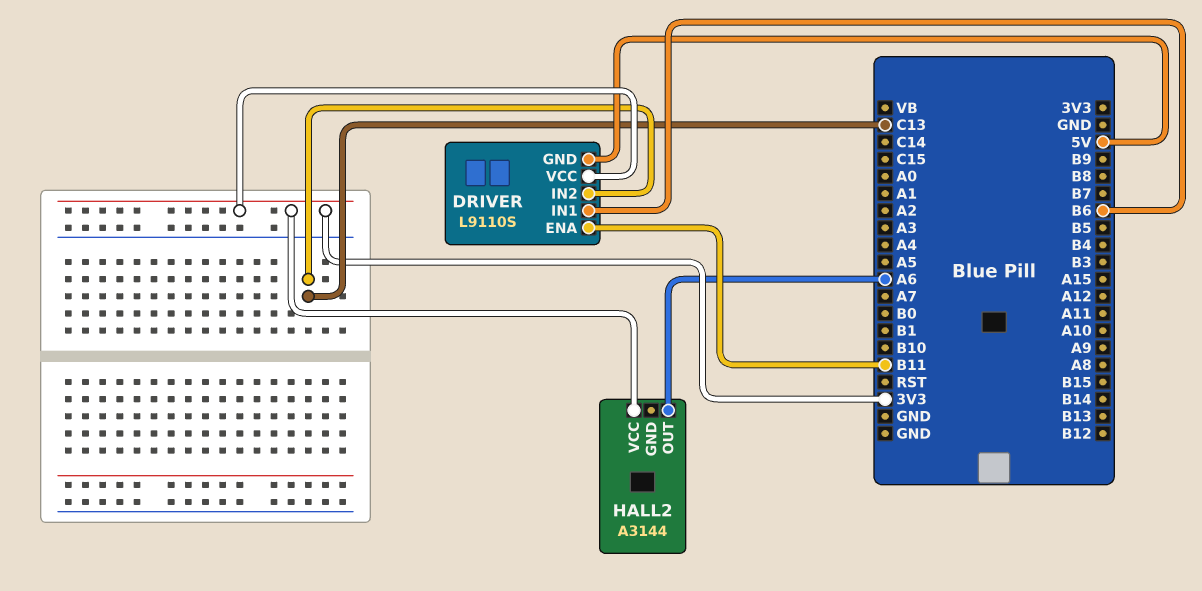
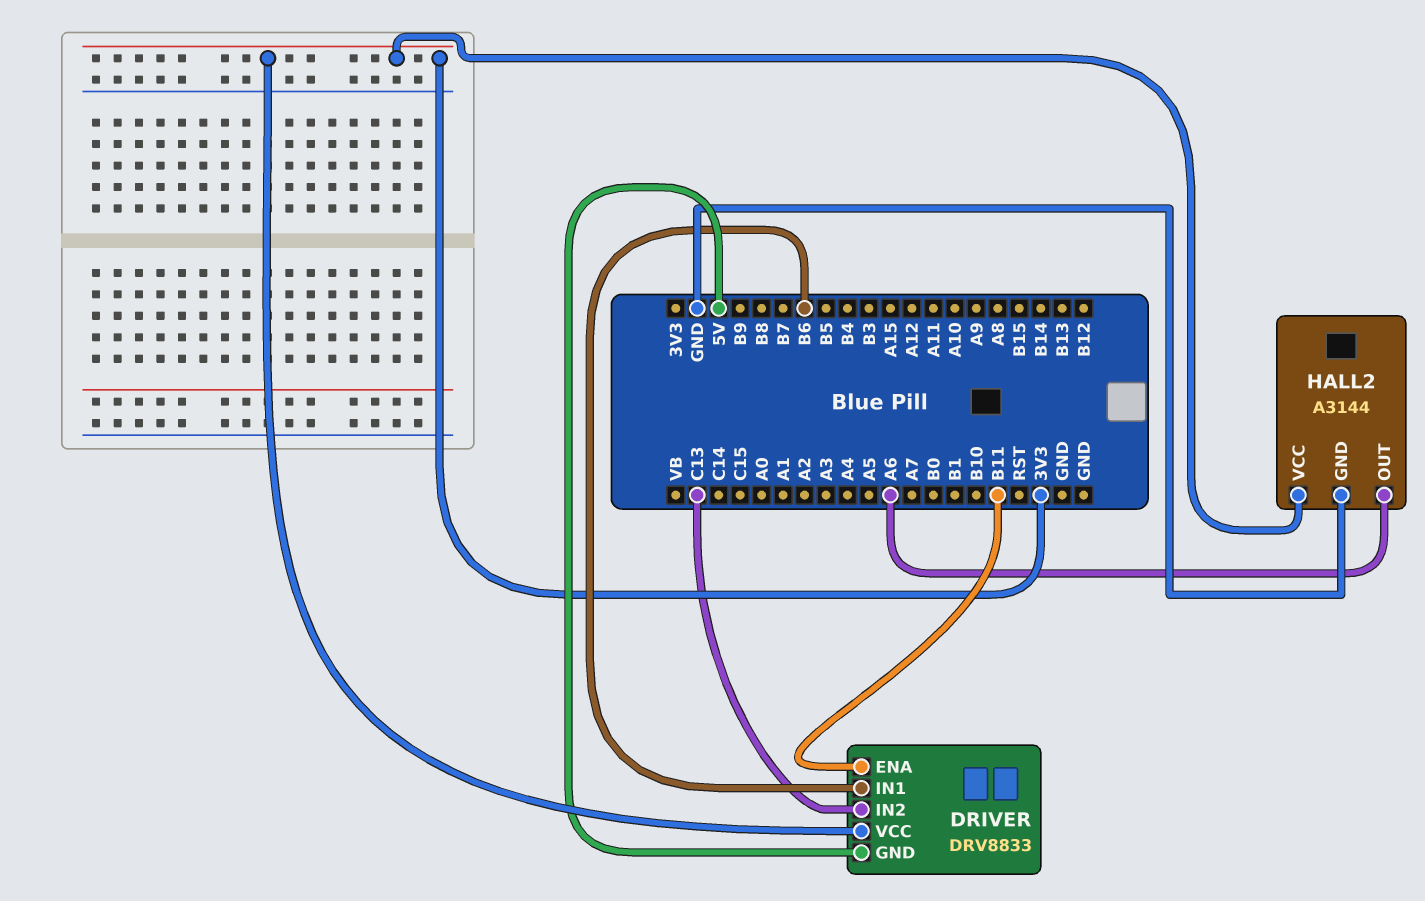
DRIVER: L9110S -> DRV8833
HALL2 pin GND: none -> GND

